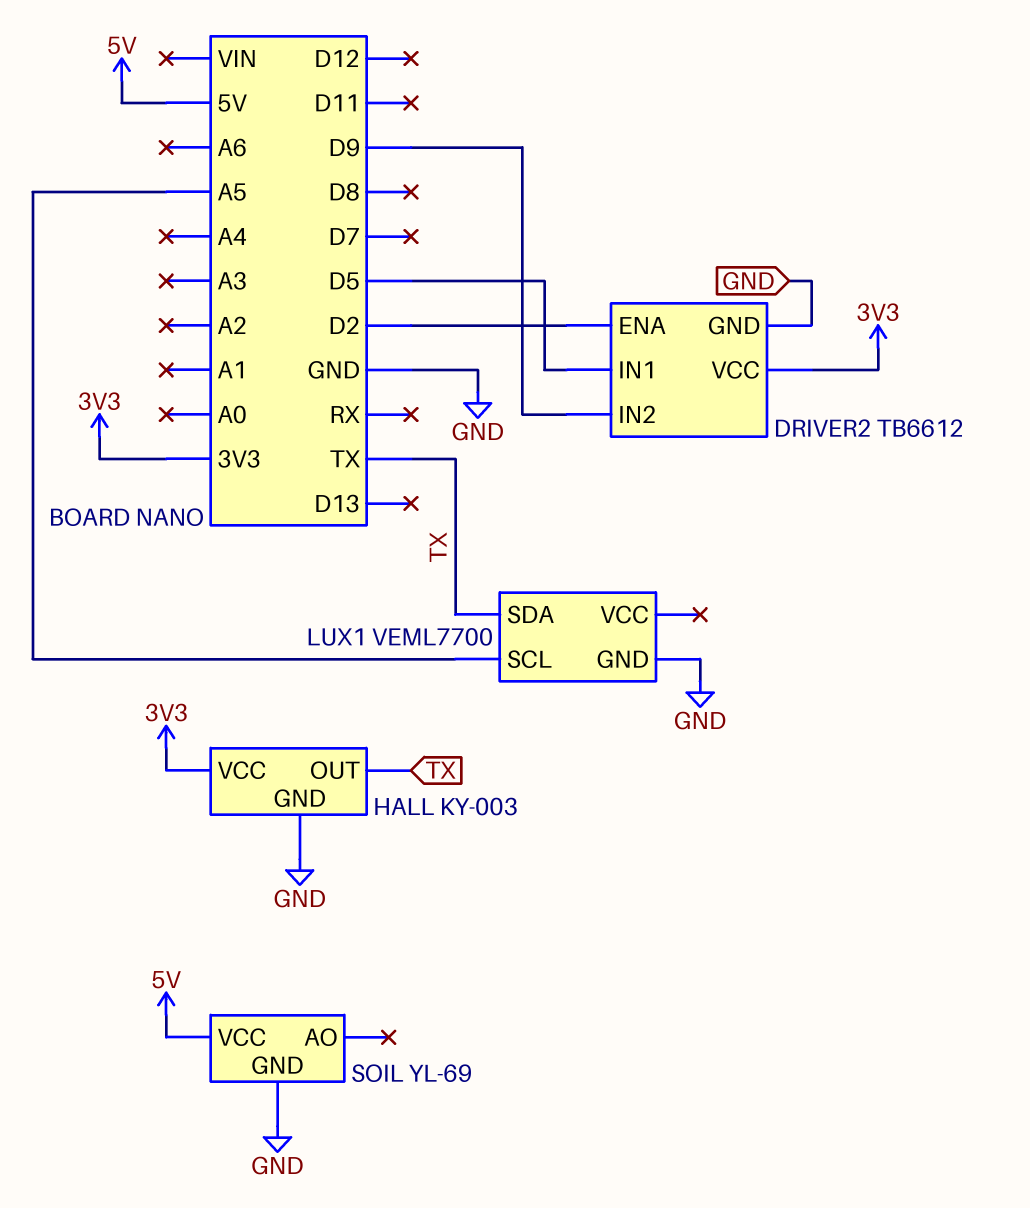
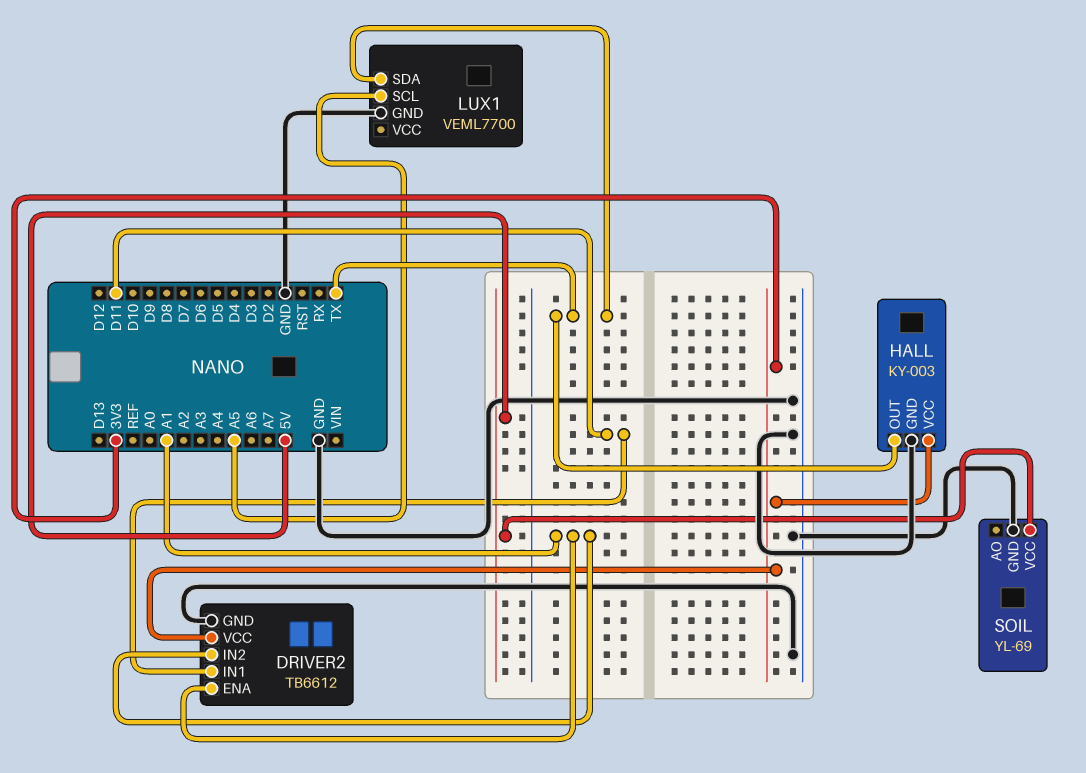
DRIVER2 pin ENA: D2 -> A1
DRIVER2 pin IN1: D5 -> D11
DRIVER2 pin IN2: D9 -> A1

